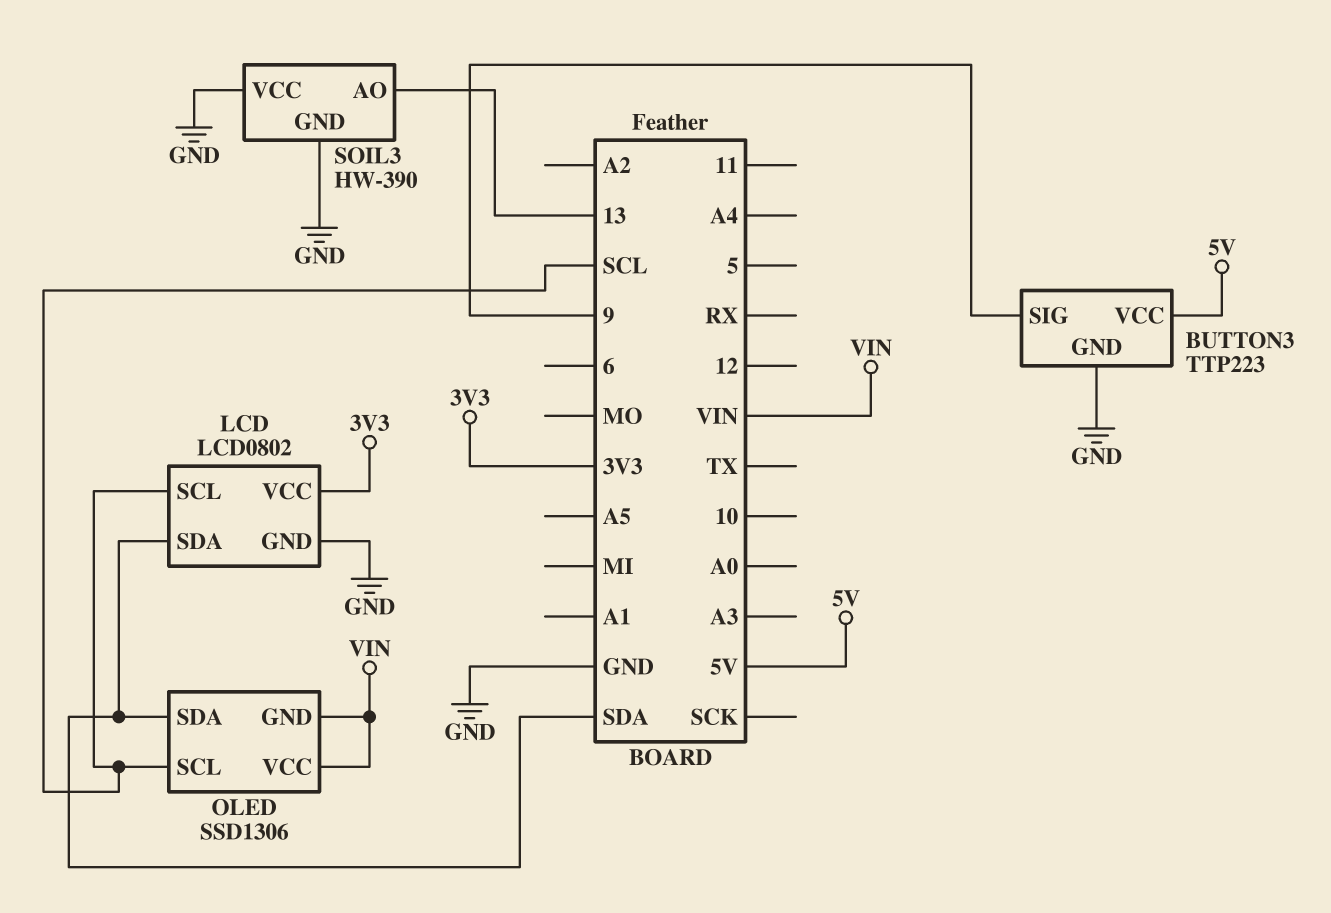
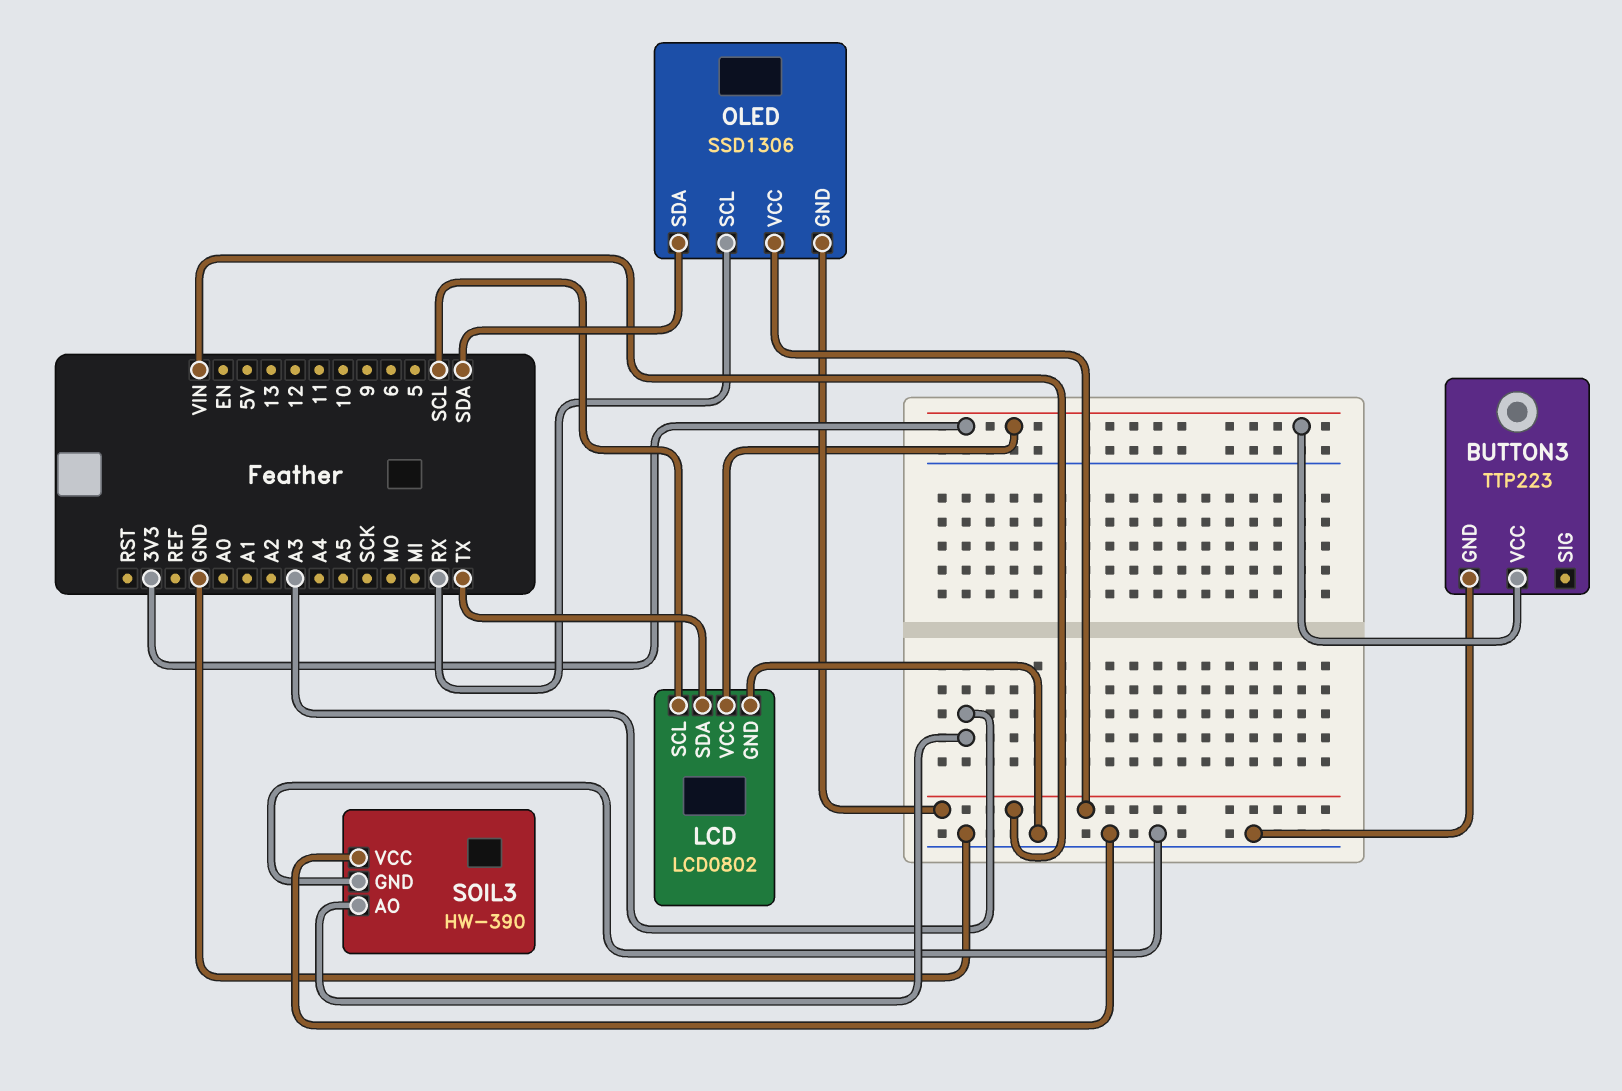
BUTTON3 pin SIG: 9 -> none
BUTTON3 pin VCC: 5V -> 3V3
LCD pin SDA: SDA -> TX
OLED pin SCL: SCL -> RX
SOIL3 pin AO: 13 -> A3

